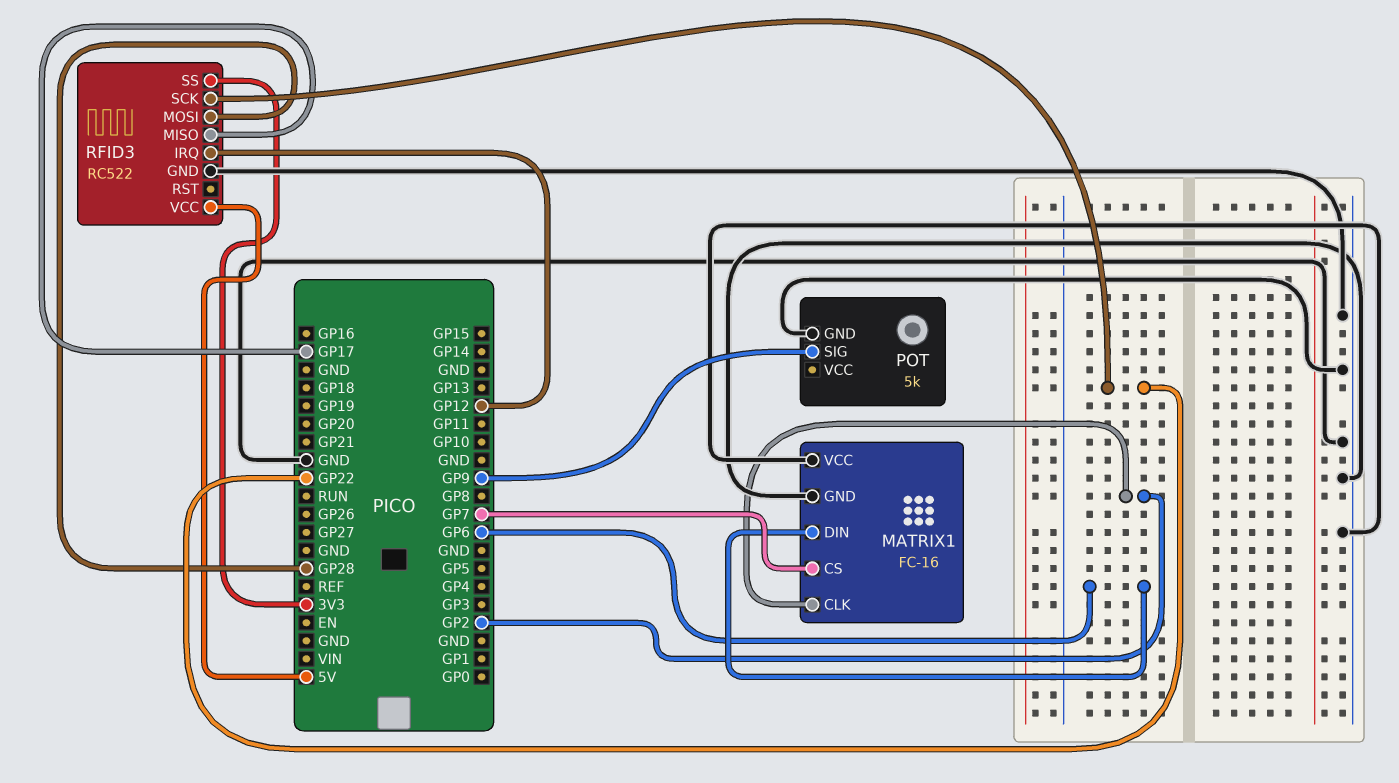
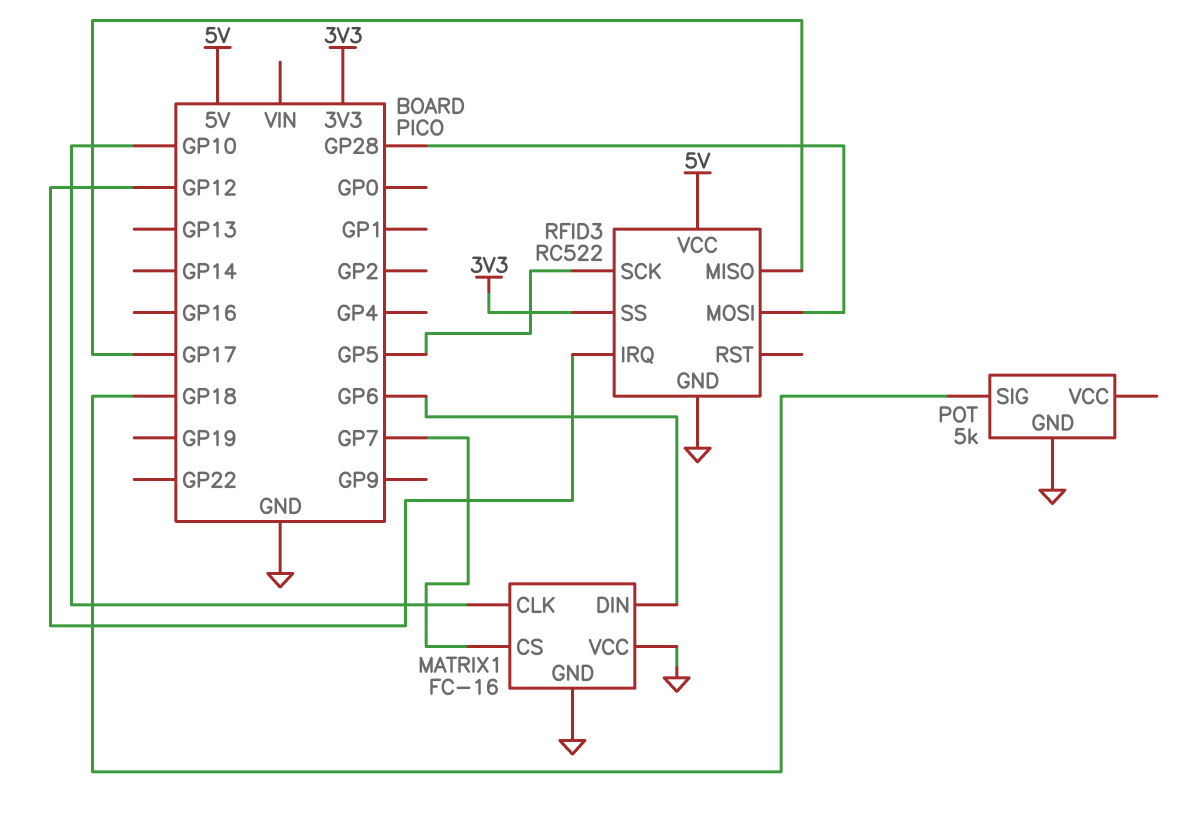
MATRIX1 pin CLK: GP2 -> GP10
POT pin SIG: GP9 -> GP18
RFID3 pin SCK: GP22 -> GP5

